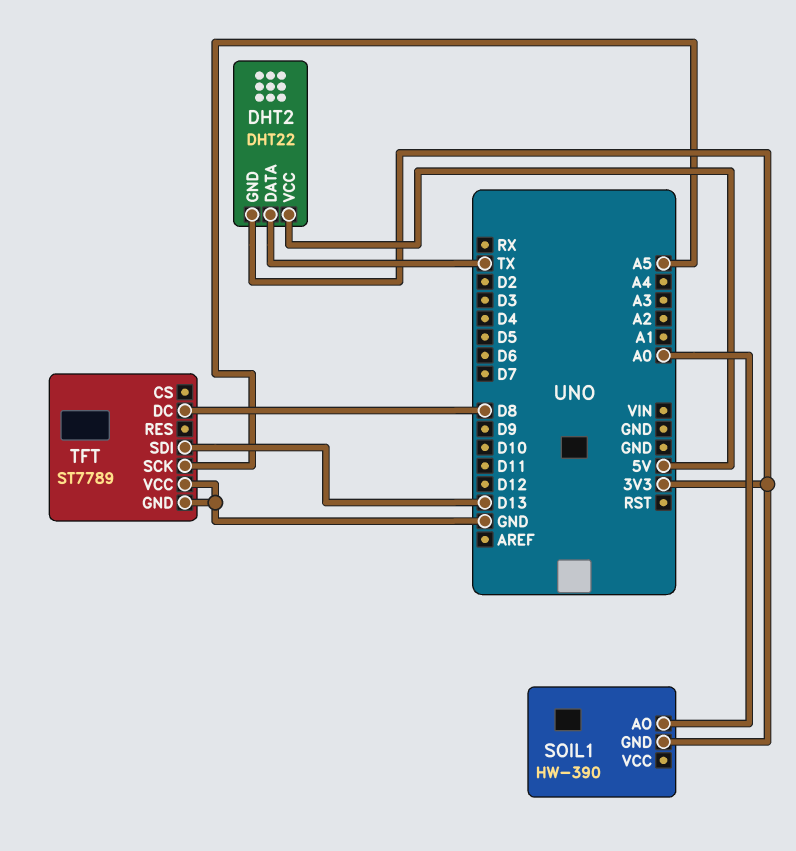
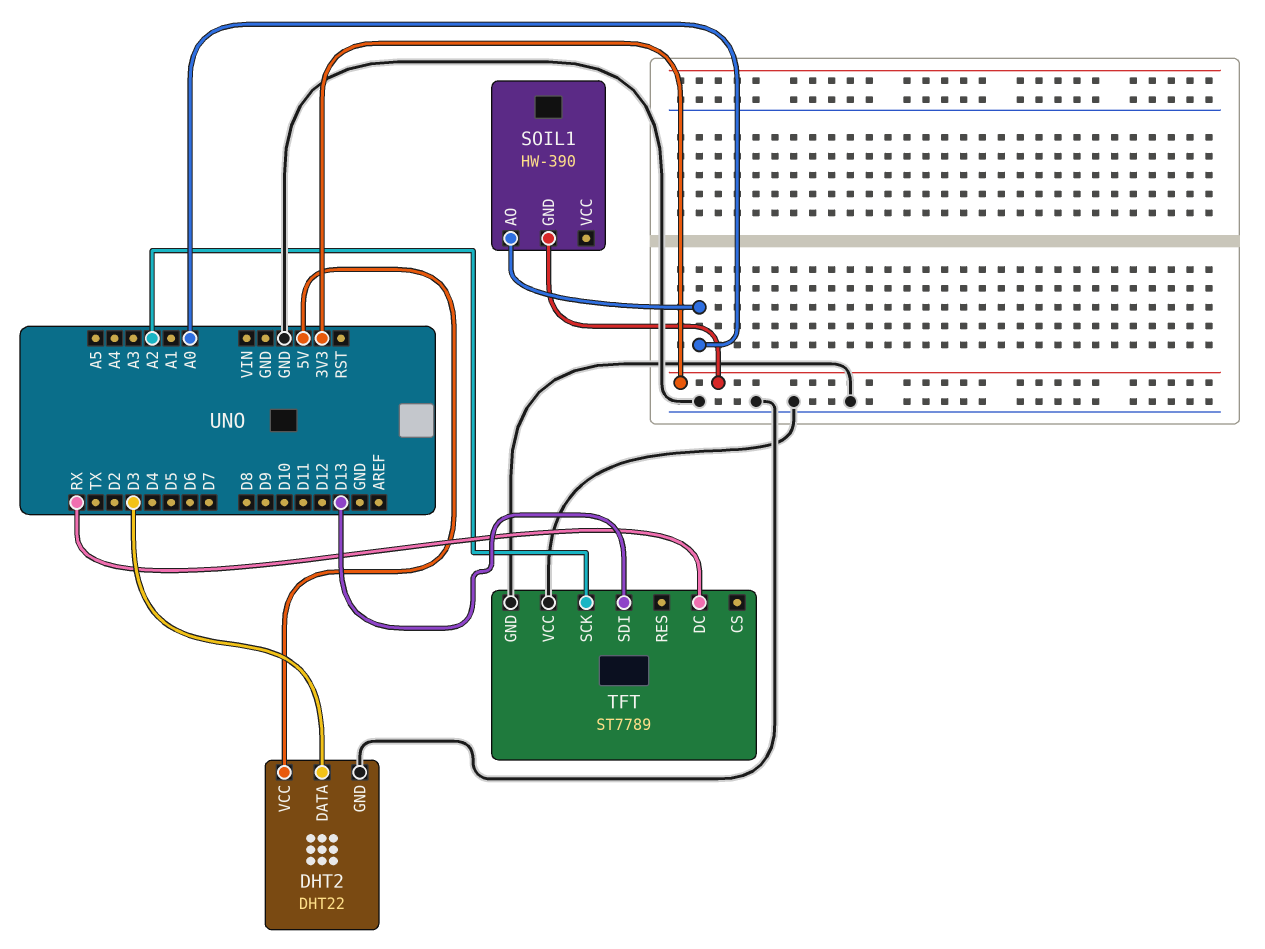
DHT2 pin DATA: TX -> D3
DHT2 pin GND: 3V3 -> GND
TFT pin DC: D8 -> RX
TFT pin SCK: A5 -> A2

